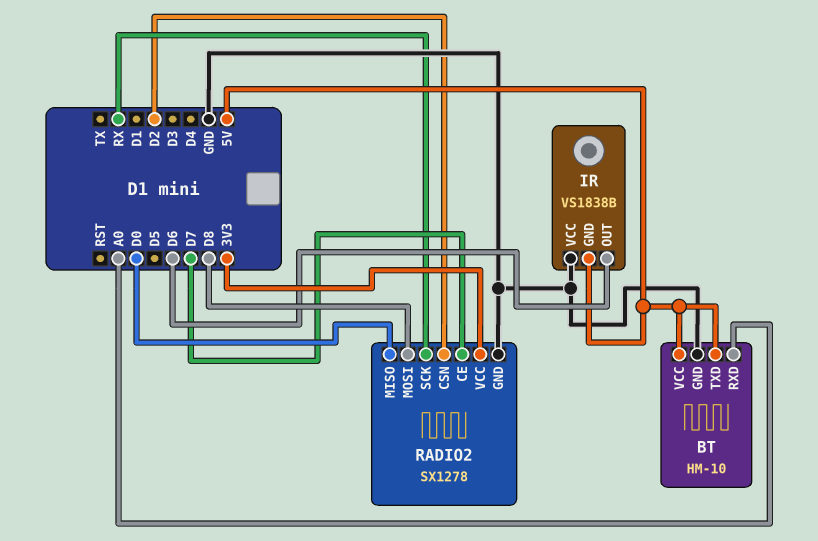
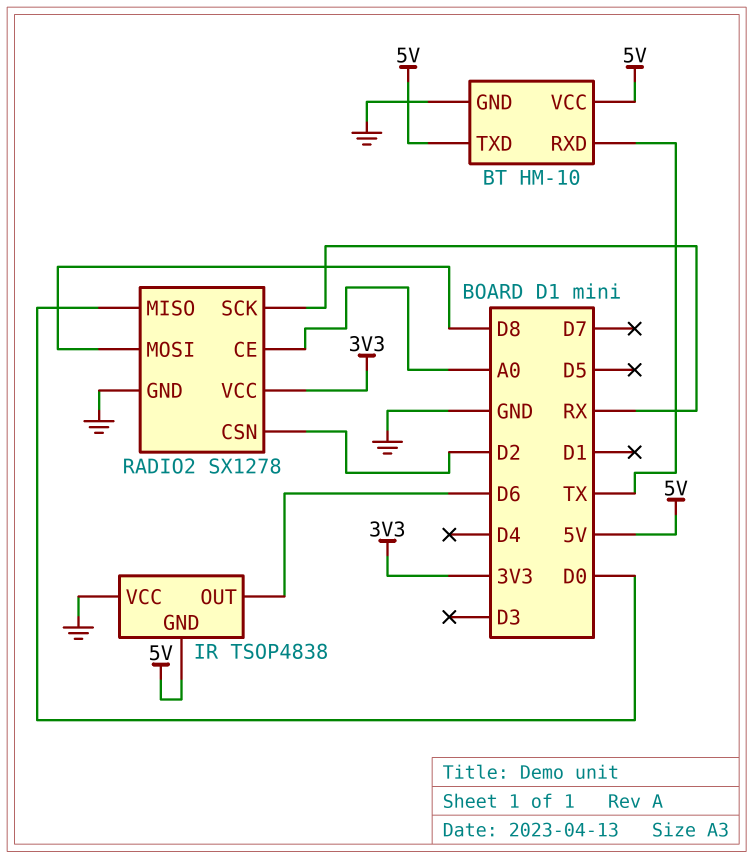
BT pin RXD: A0 -> TX
IR: VS1838B -> TSOP4838
RADIO2 pin CE: D7 -> A0

